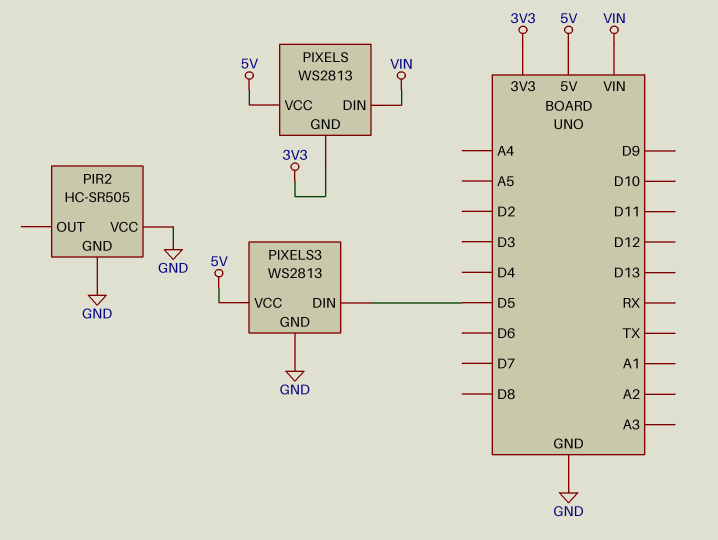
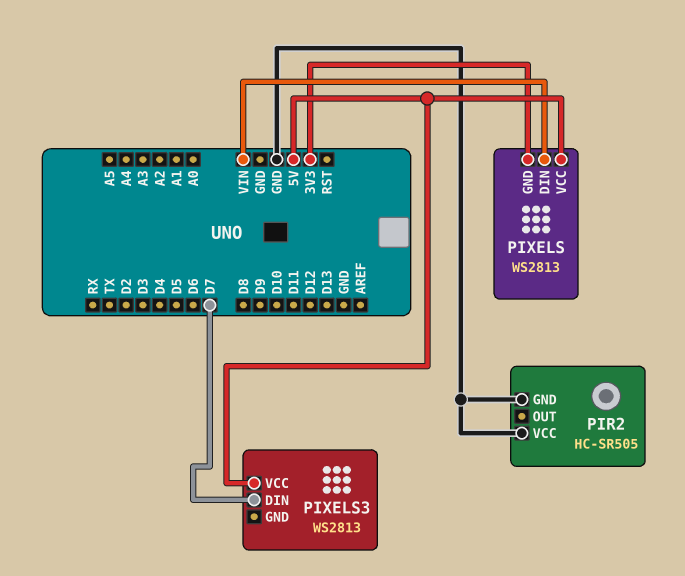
PIXELS3 pin DIN: D5 -> D7
PIXELS3 pin GND: GND -> none

